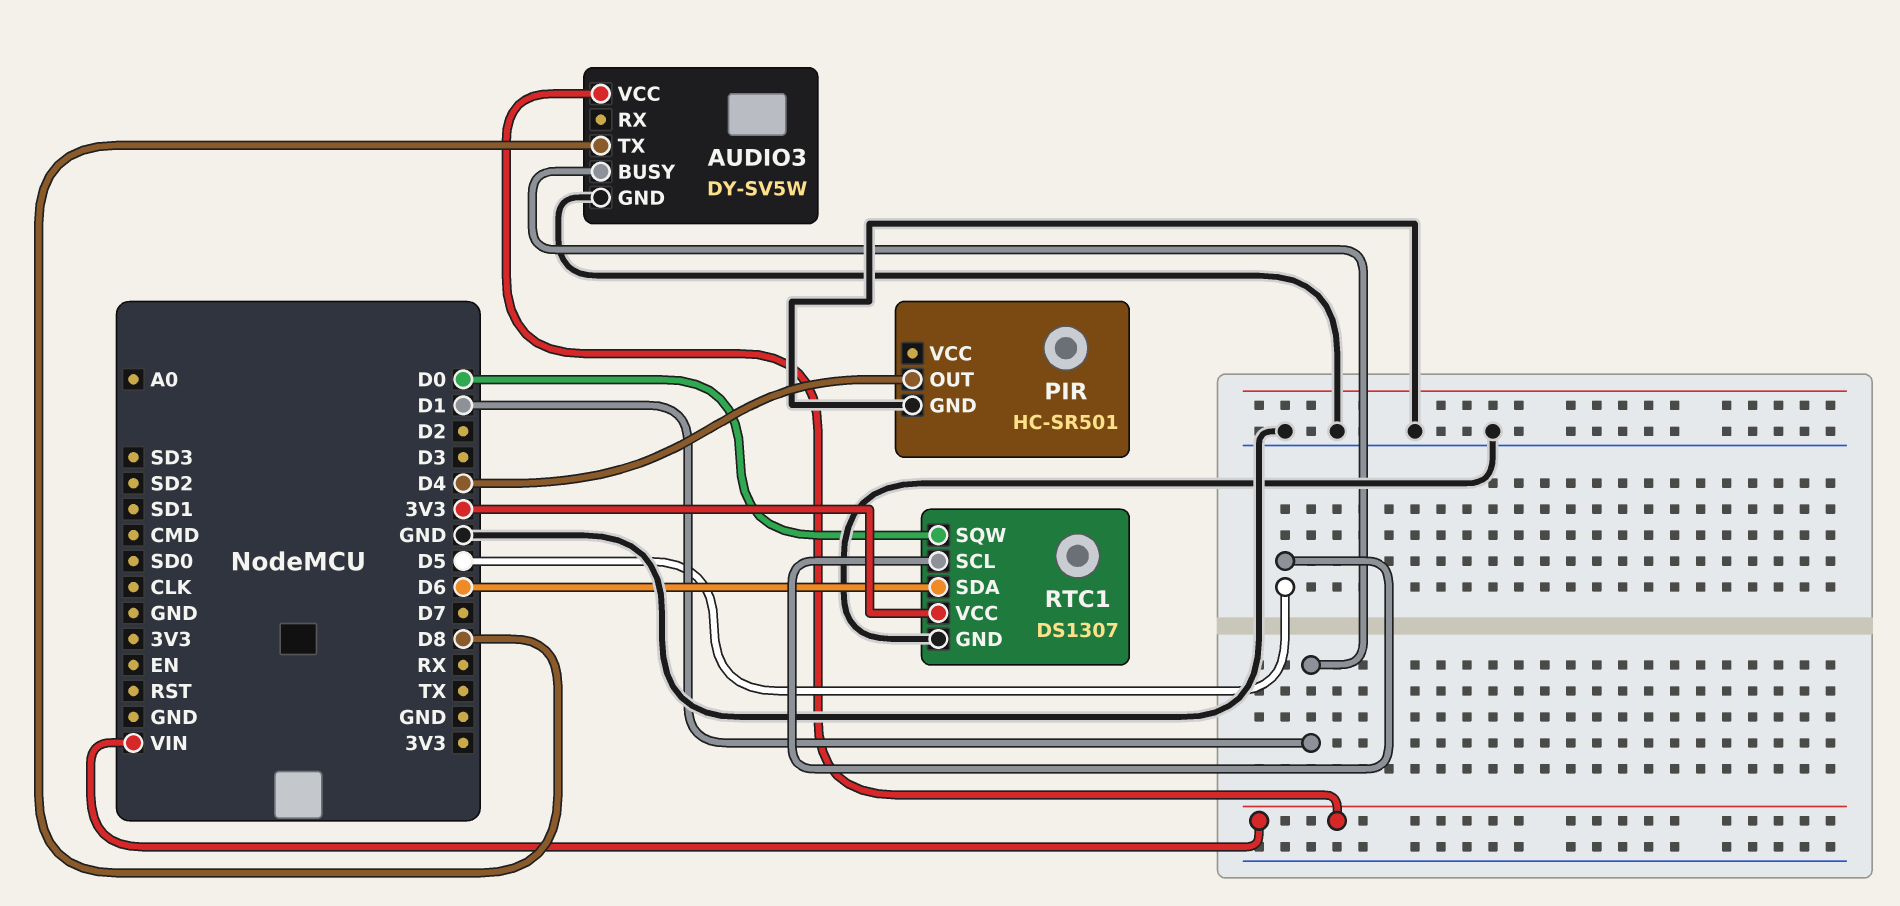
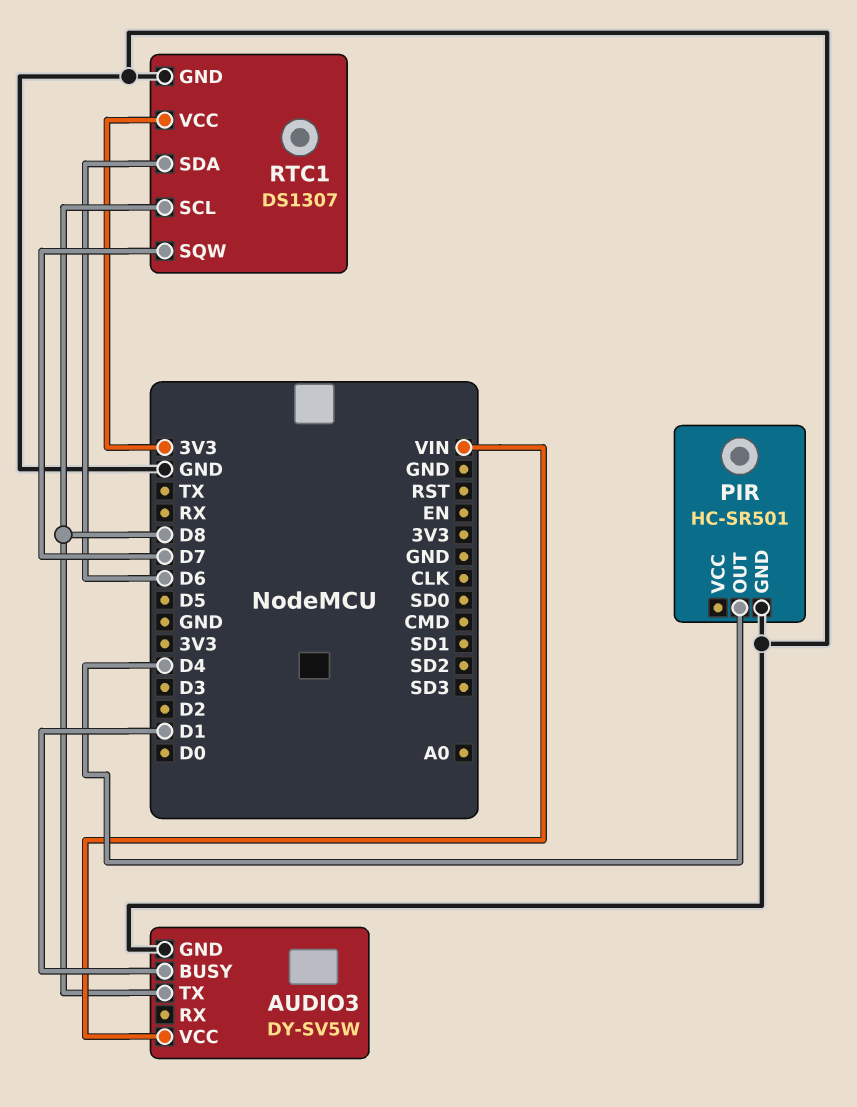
RTC1 pin SCL: D5 -> D8
RTC1 pin SQW: D0 -> D7

